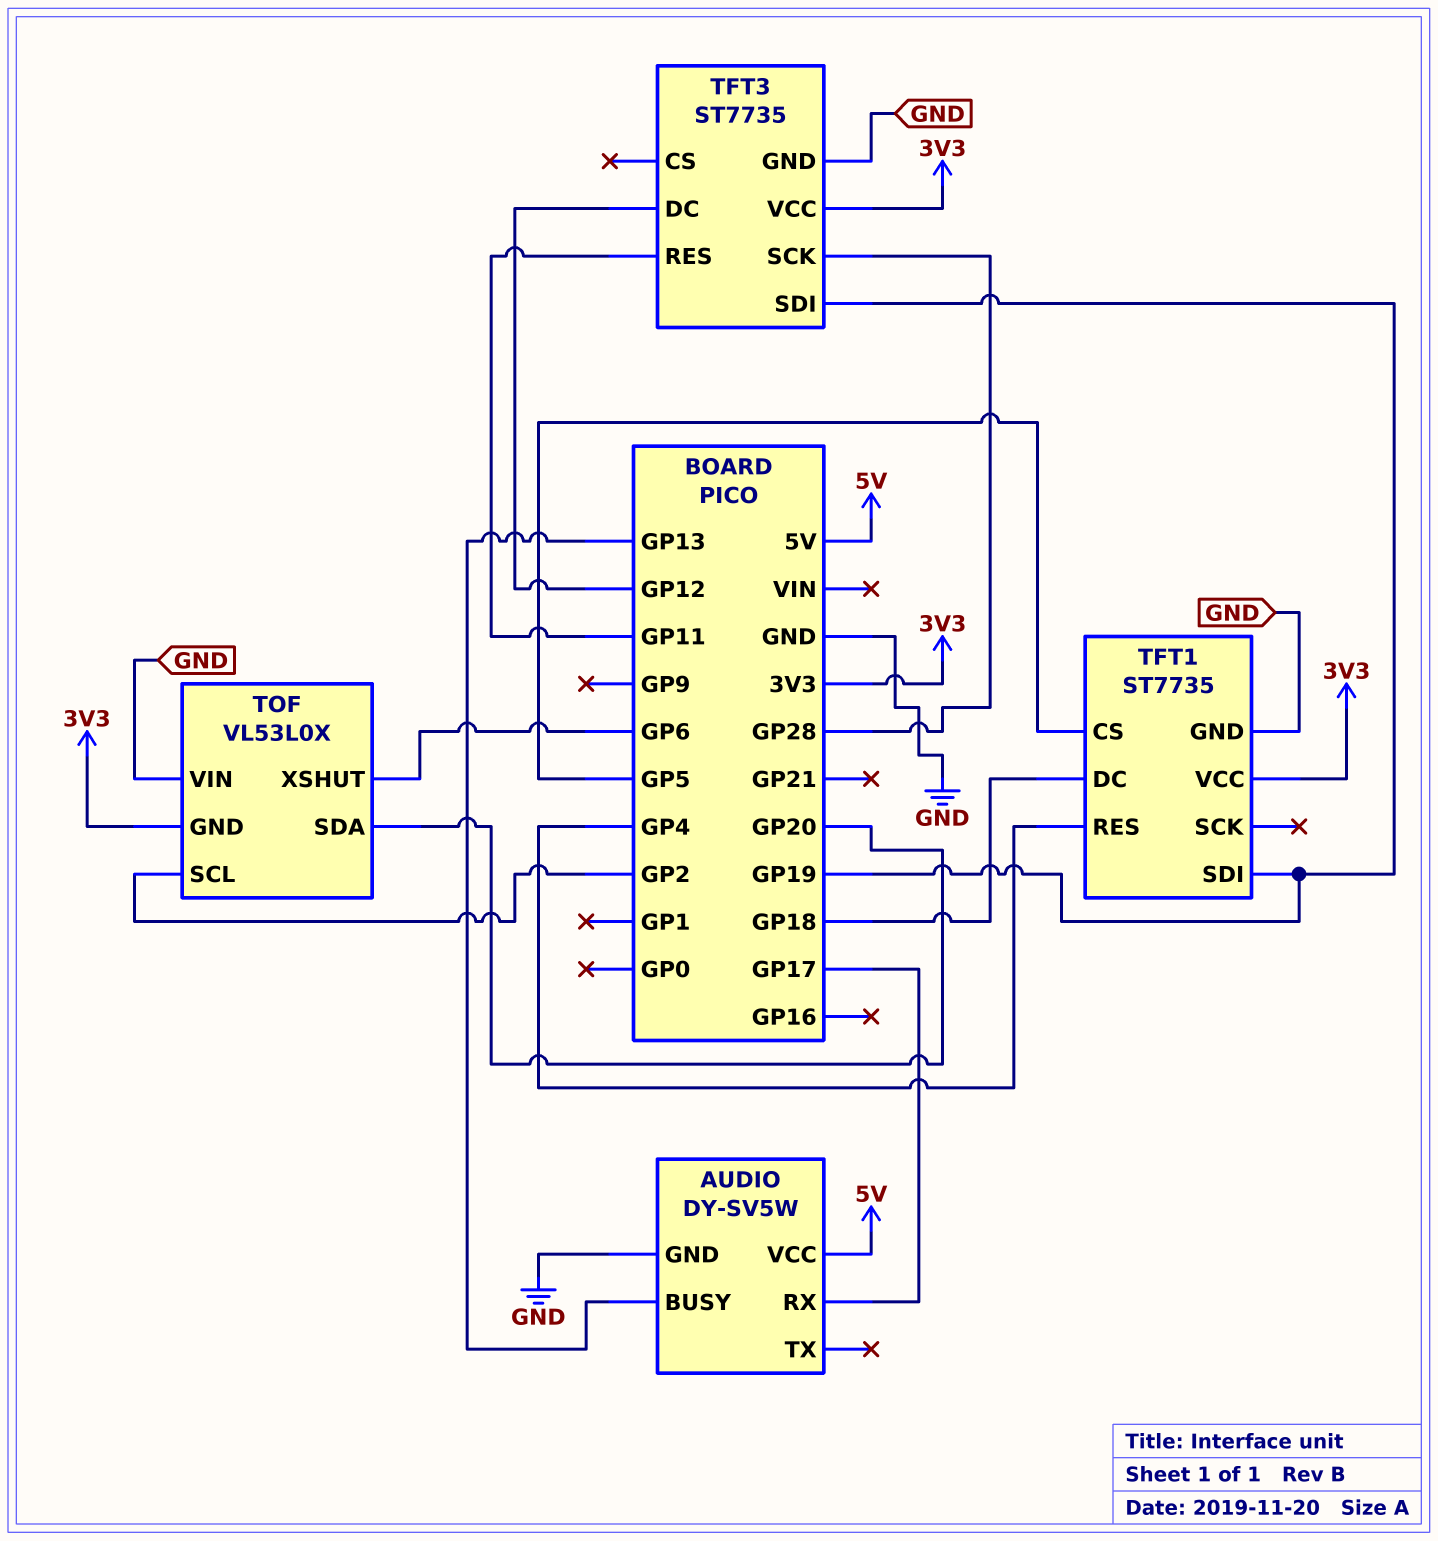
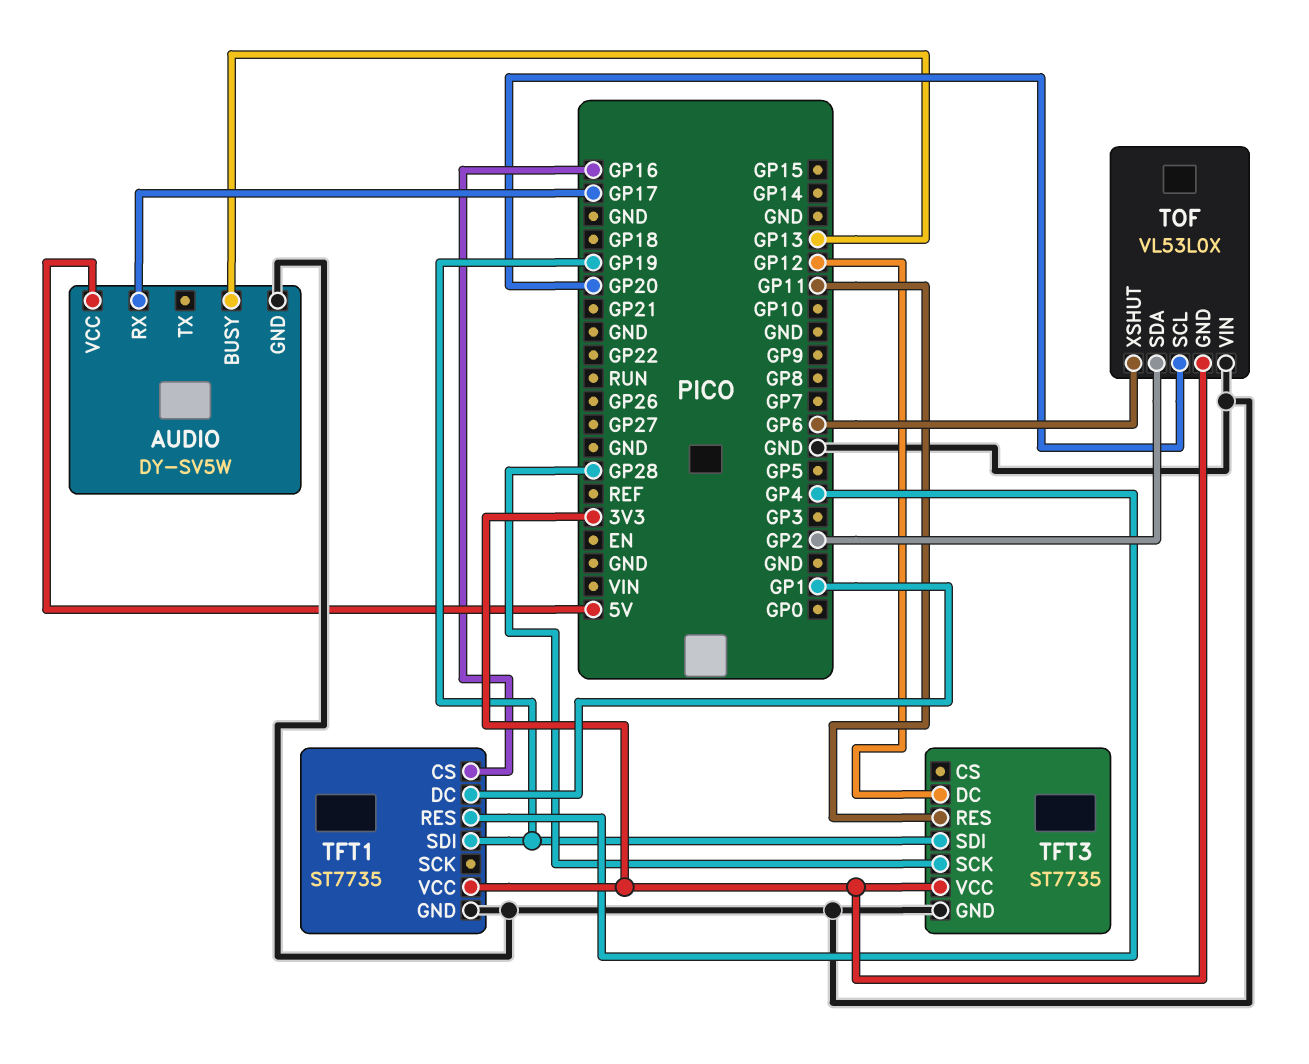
TFT1 pin CS: GP5 -> GP16
TFT1 pin DC: GP18 -> GP1
TOF pin SCL: GP2 -> GP20
TOF pin SDA: GP20 -> GP2

